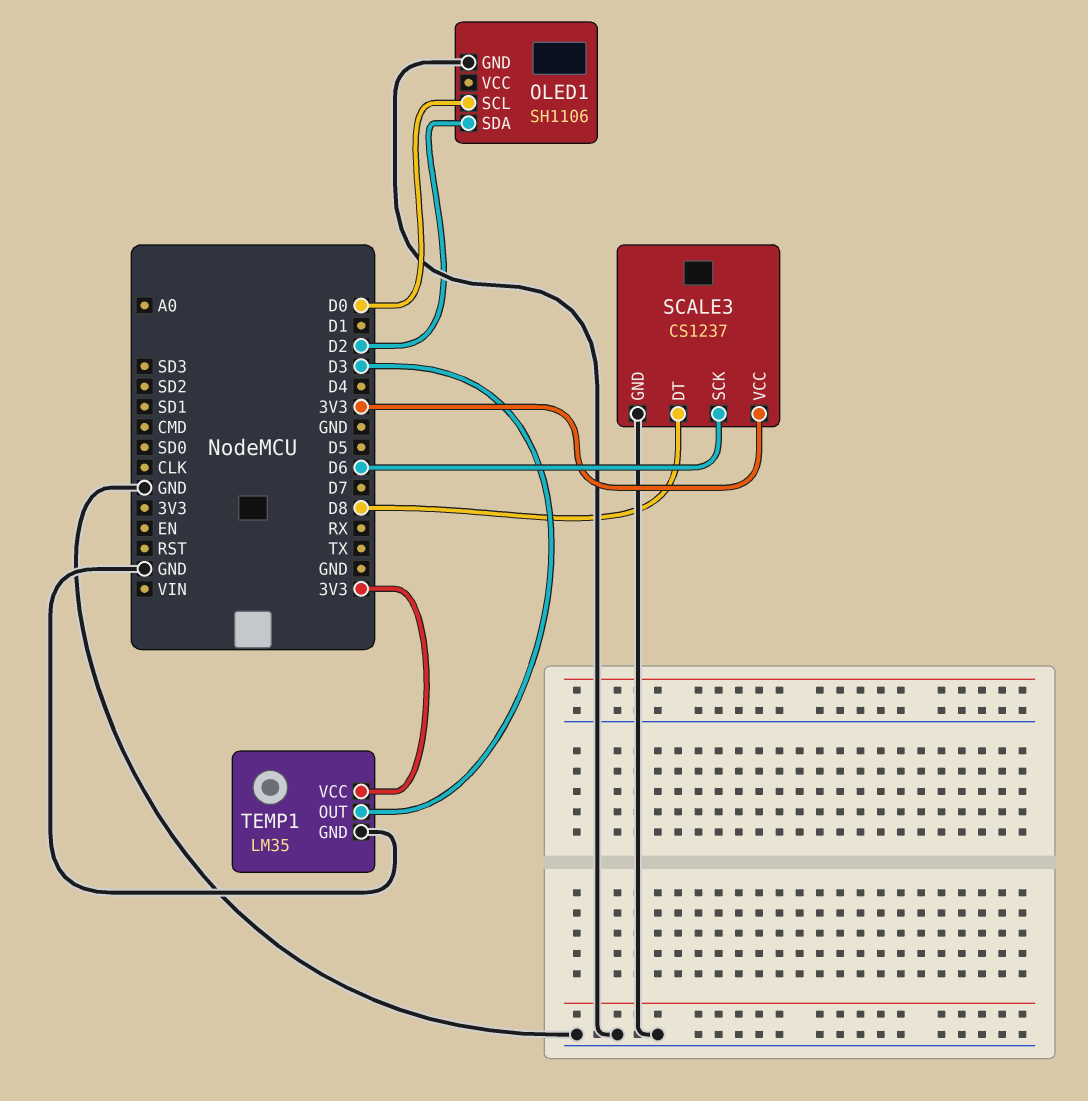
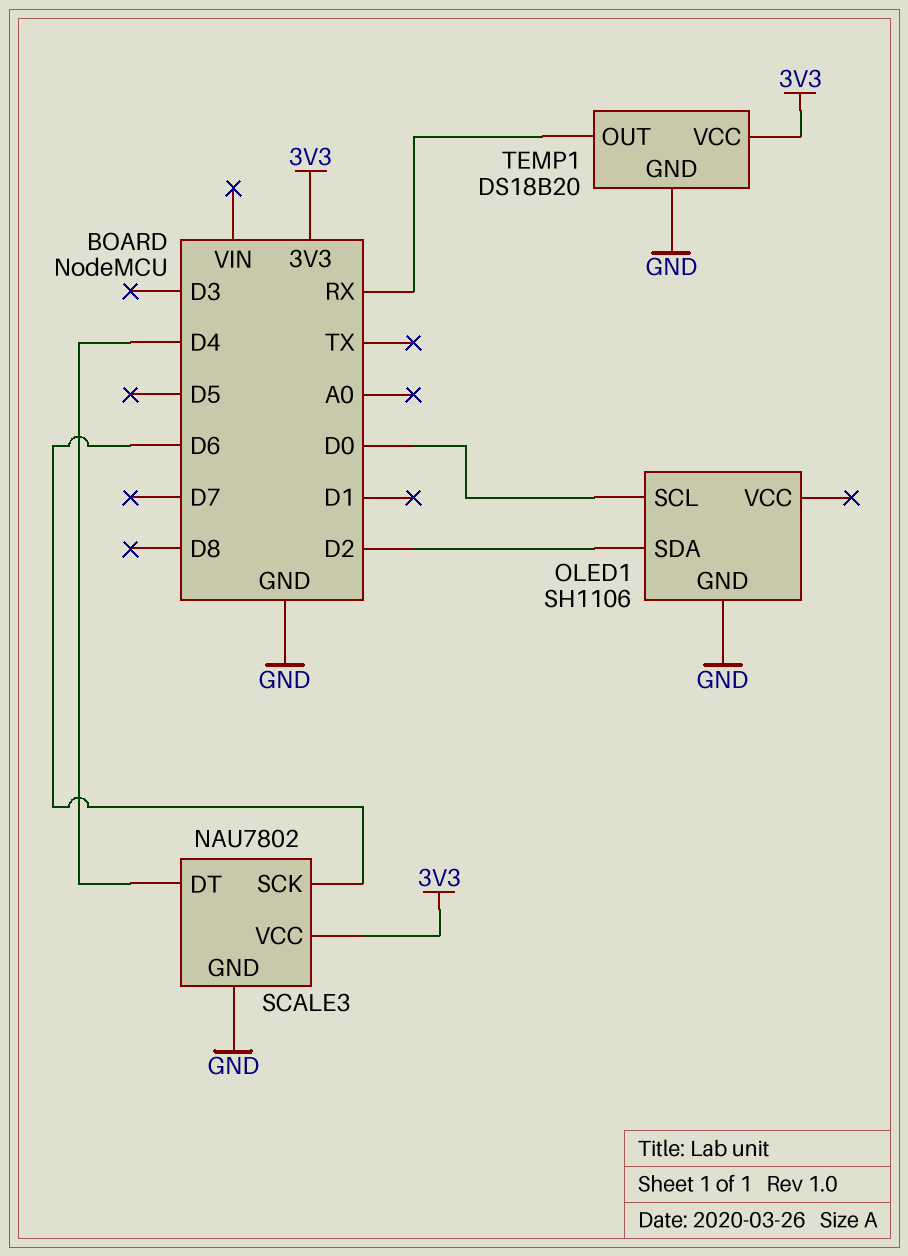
SCALE3: CS1237 -> NAU7802
SCALE3 pin DT: D8 -> D4
TEMP1: LM35 -> DS18B20
TEMP1 pin OUT: D3 -> RX

